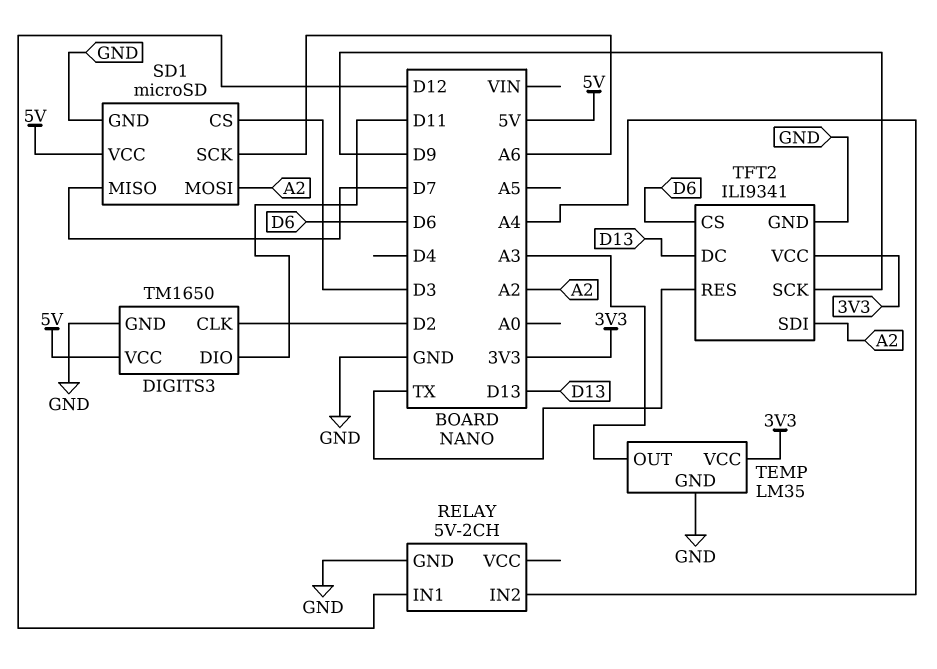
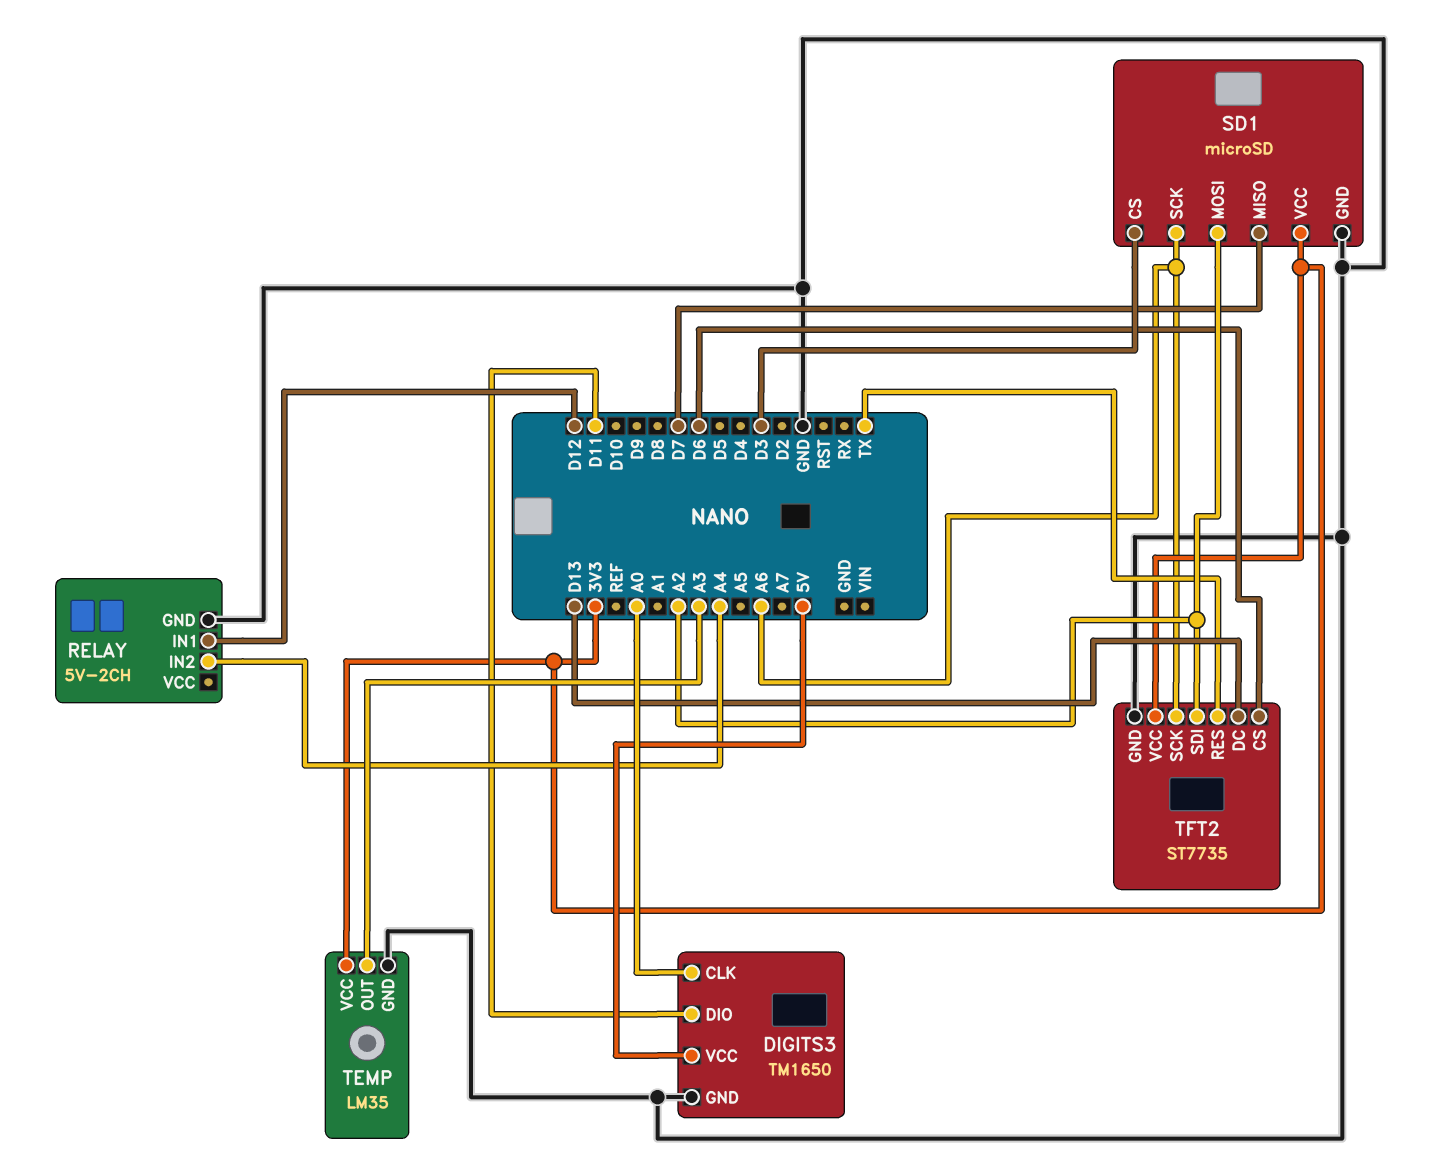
DIGITS3 pin CLK: D2 -> A0
SD1 pin VCC: 5V -> 3V3
TFT2: ILI9341 -> ST7735
TFT2 pin SCK: D9 -> A6

